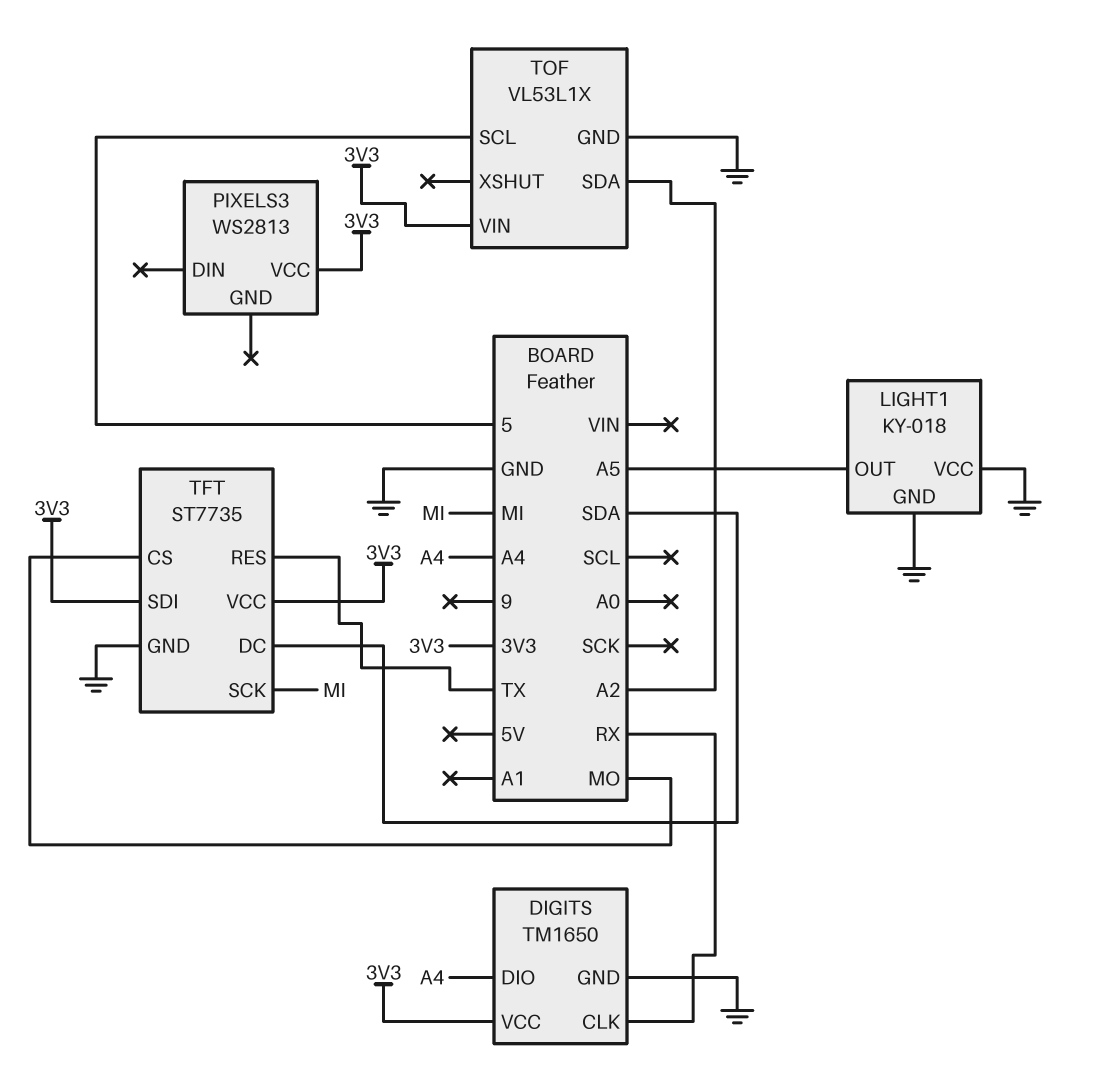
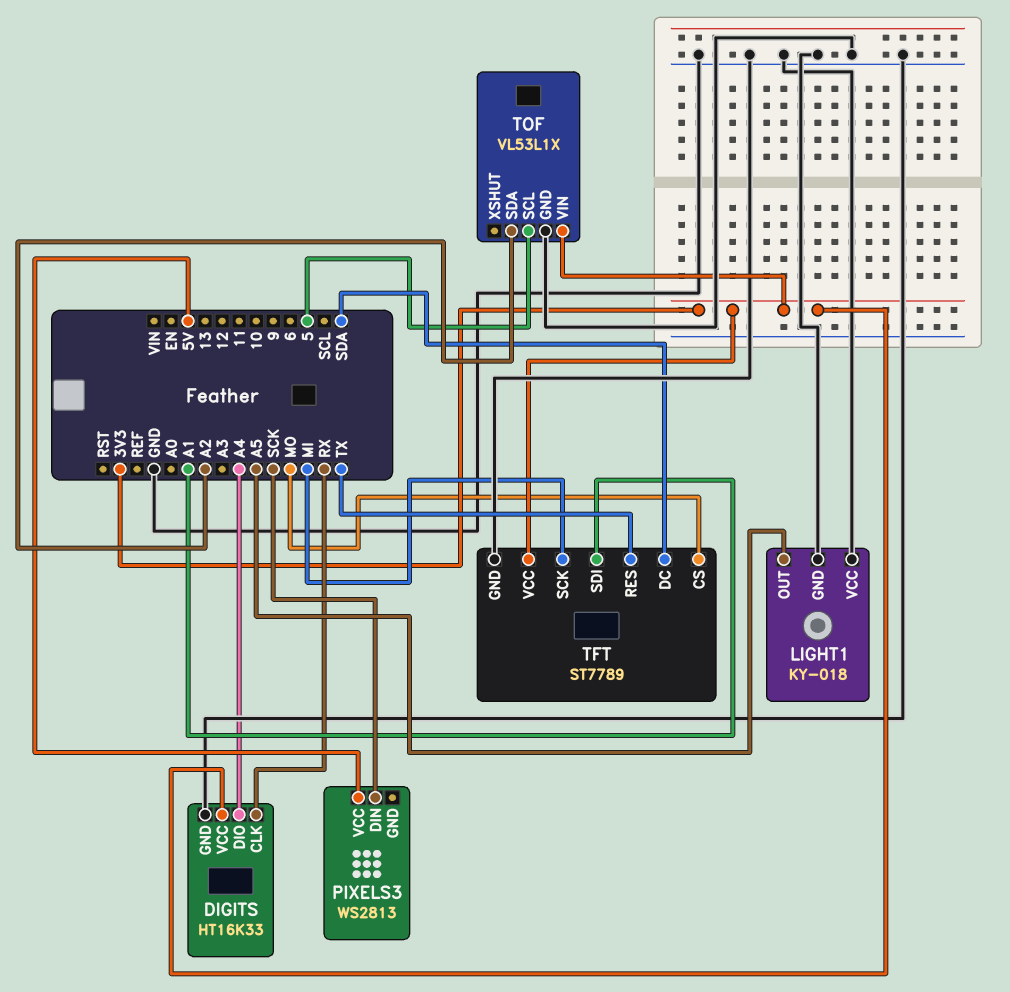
DIGITS: TM1650 -> HT16K33
PIXELS3 pin DIN: none -> SCK
PIXELS3 pin VCC: 3V3 -> 5V
TFT: ST7735 -> ST7789
TFT pin SDI: 3V3 -> A1

